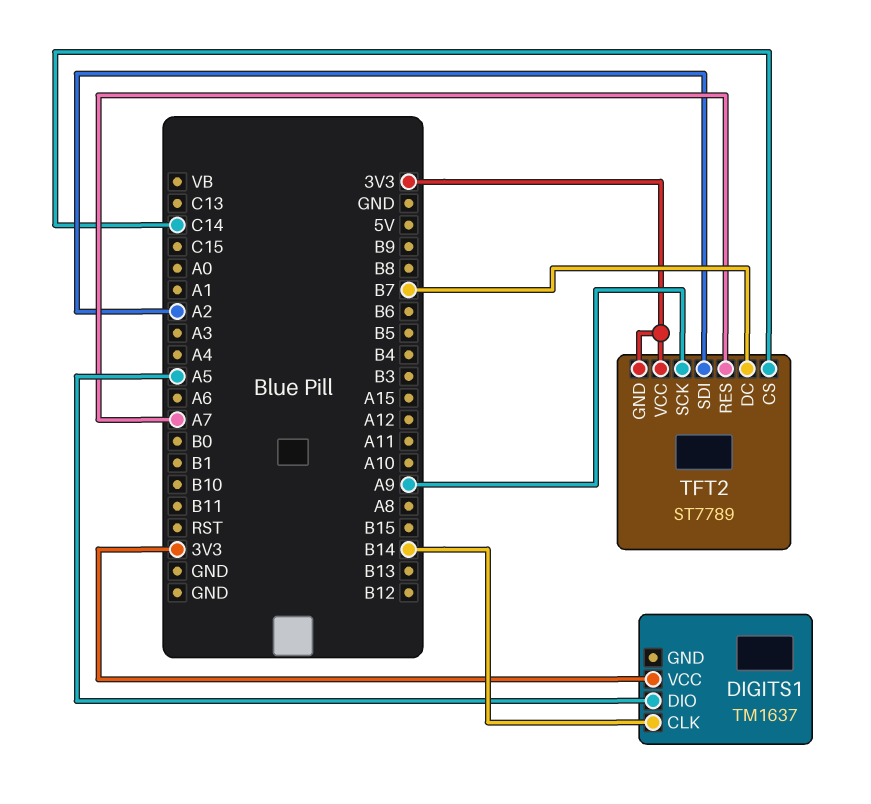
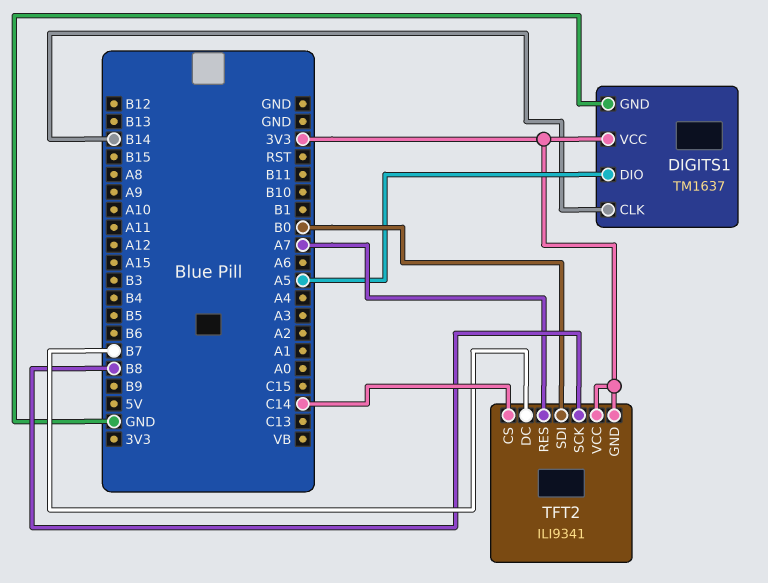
DIGITS1 pin GND: none -> GND
TFT2: ST7789 -> ILI9341
TFT2 pin SCK: A9 -> B8
TFT2 pin SDI: A2 -> B0

